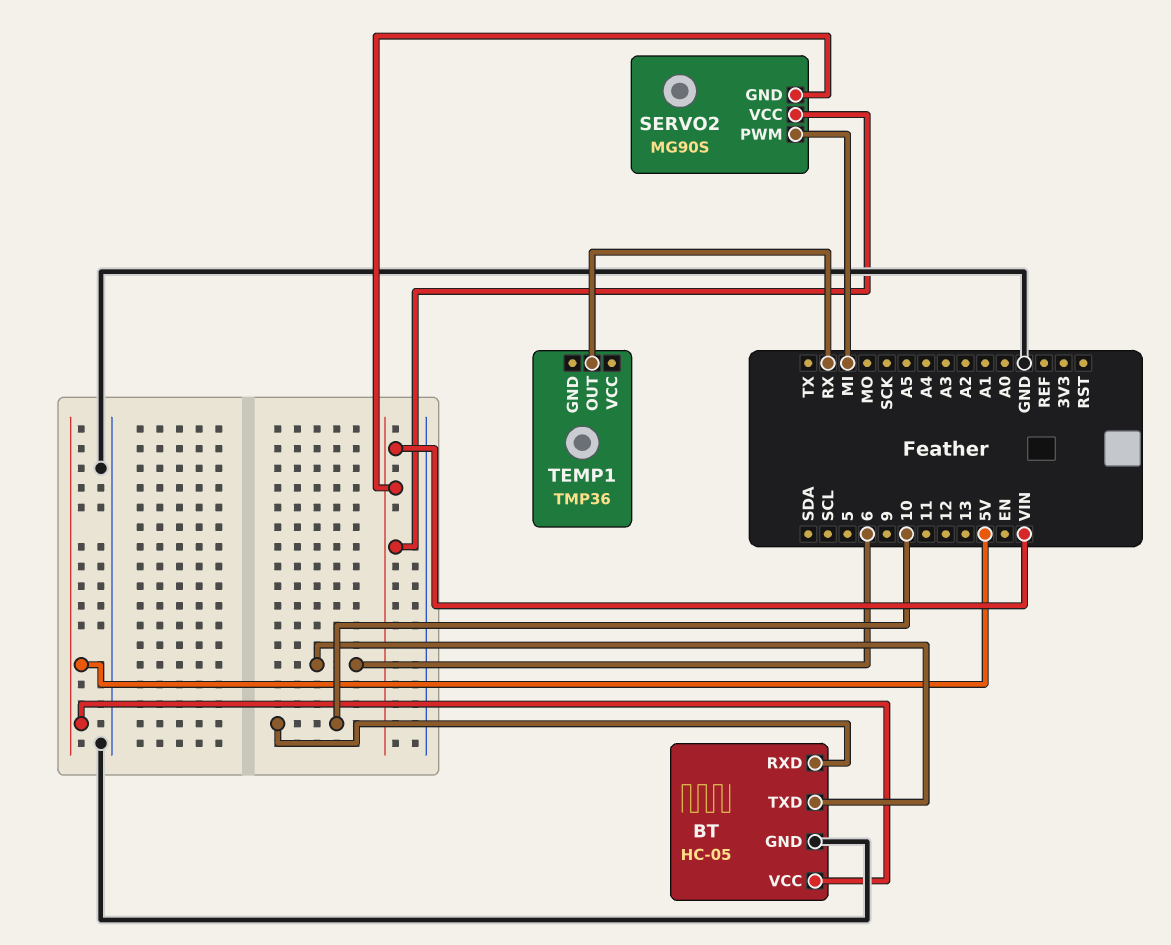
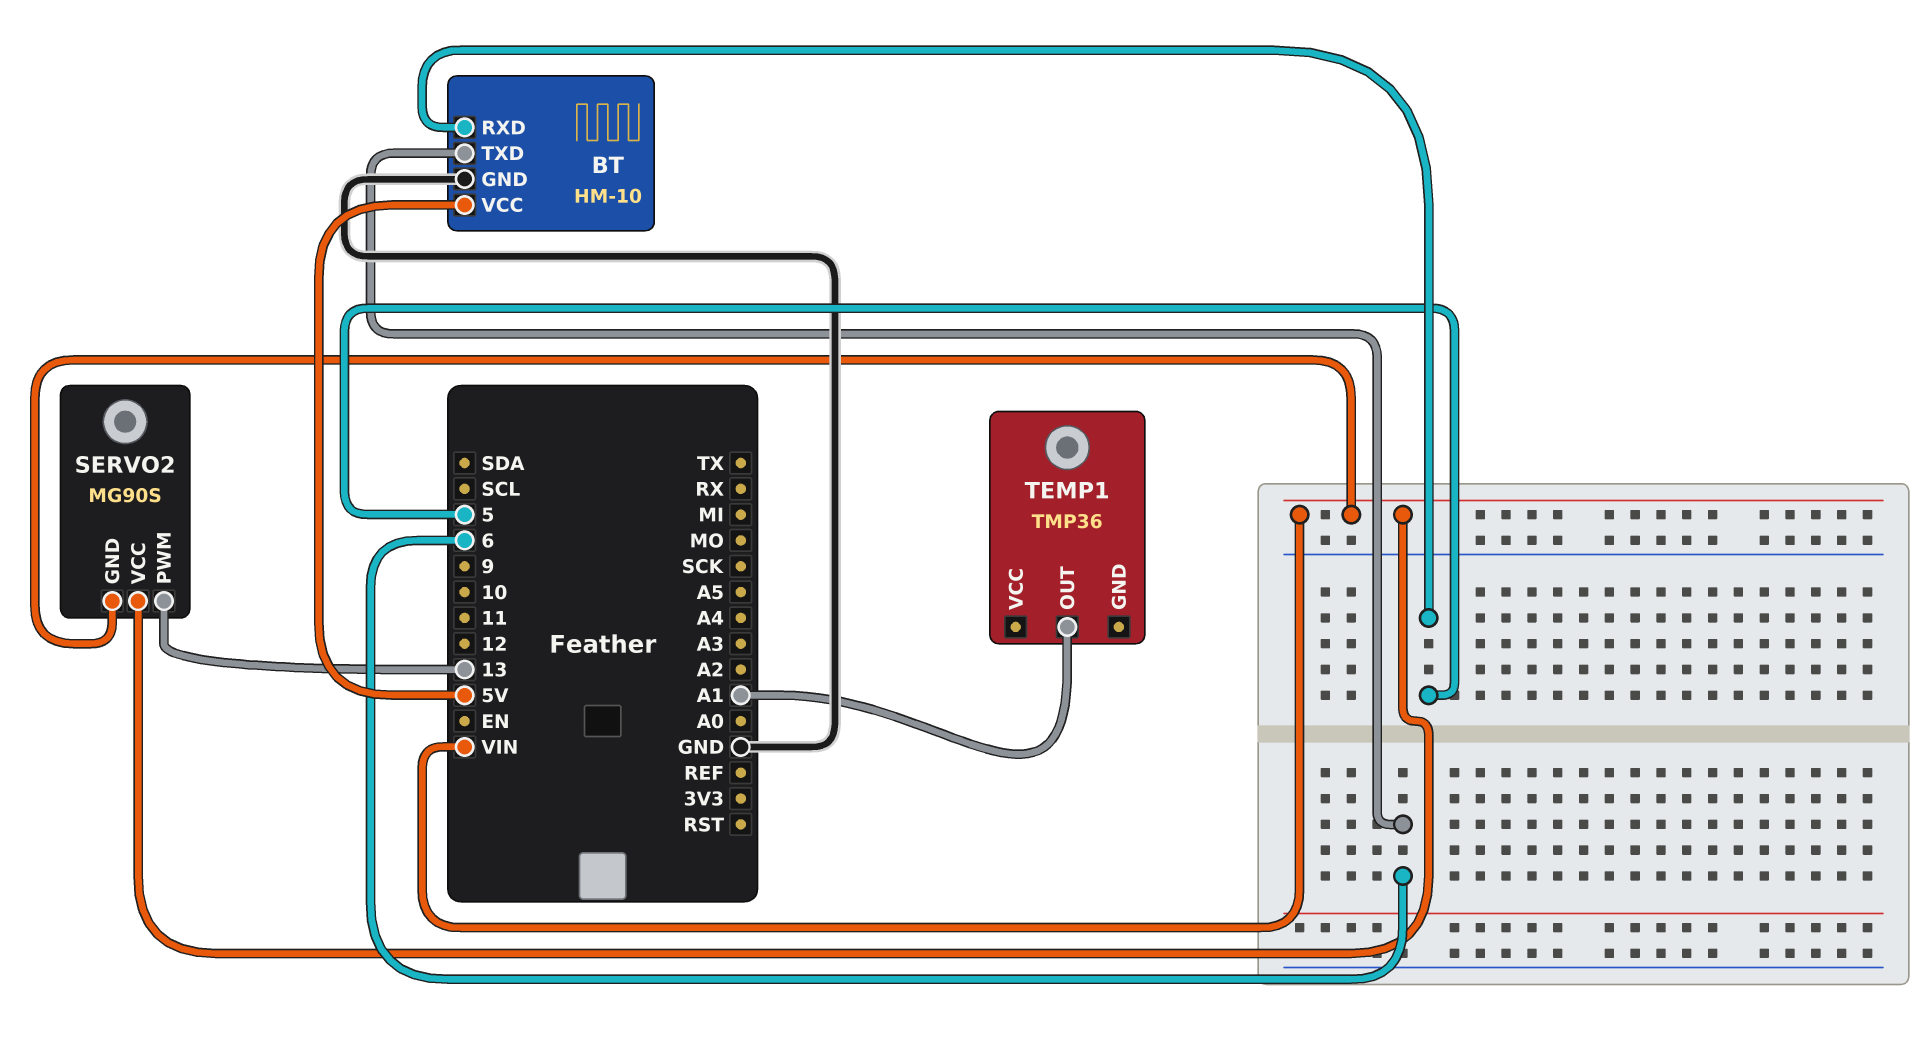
BT: HC-05 -> HM-10
BT pin RXD: 10 -> 5
SERVO2 pin PWM: MI -> 13
TEMP1 pin OUT: RX -> A1

